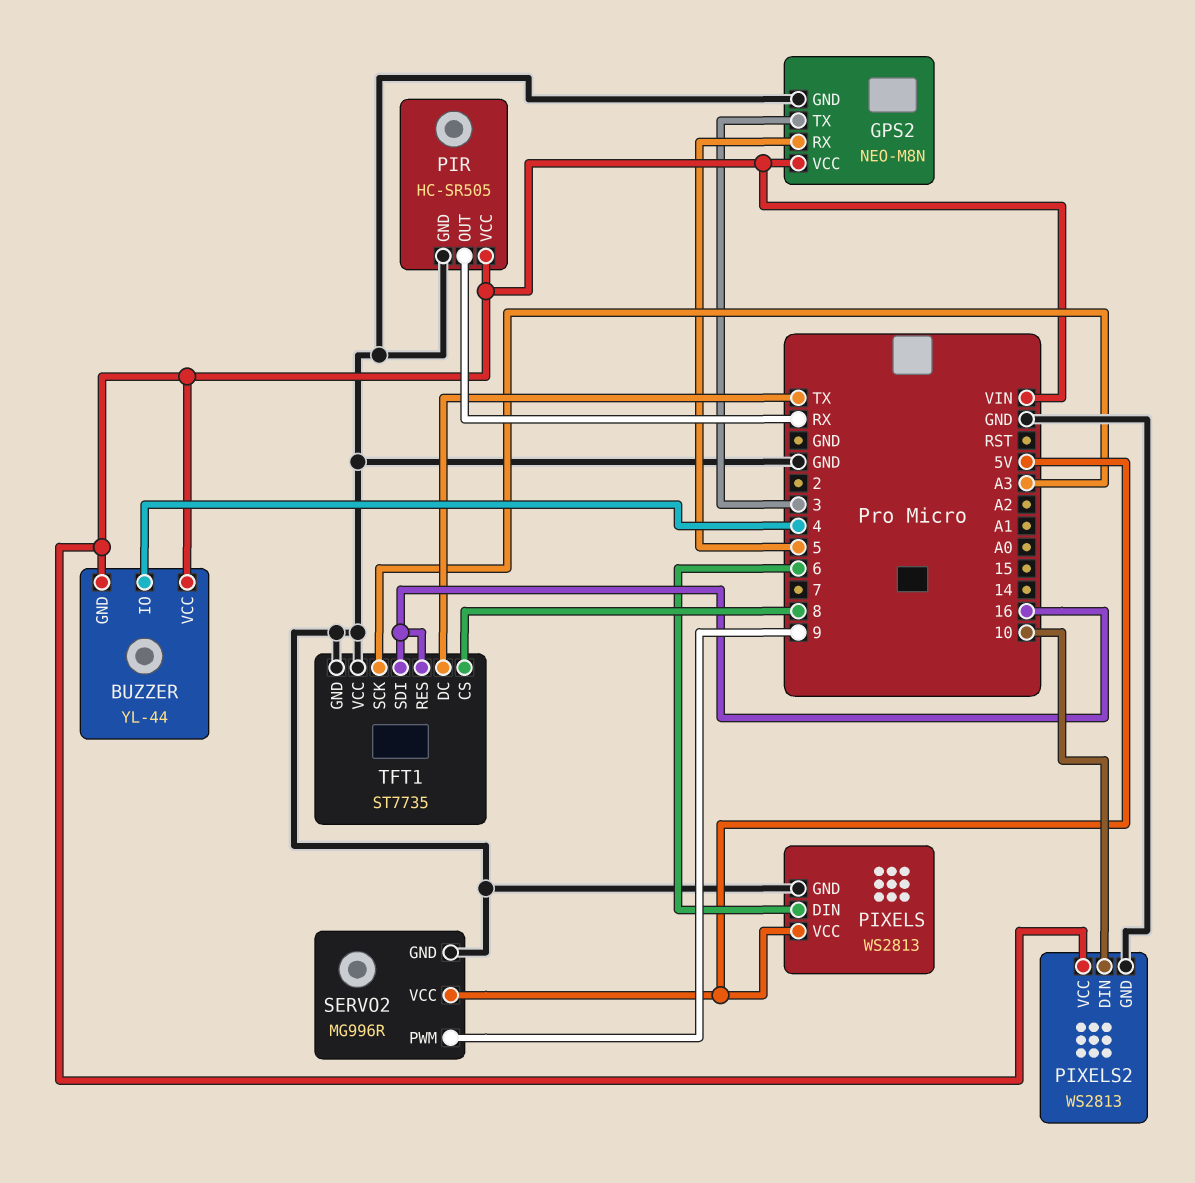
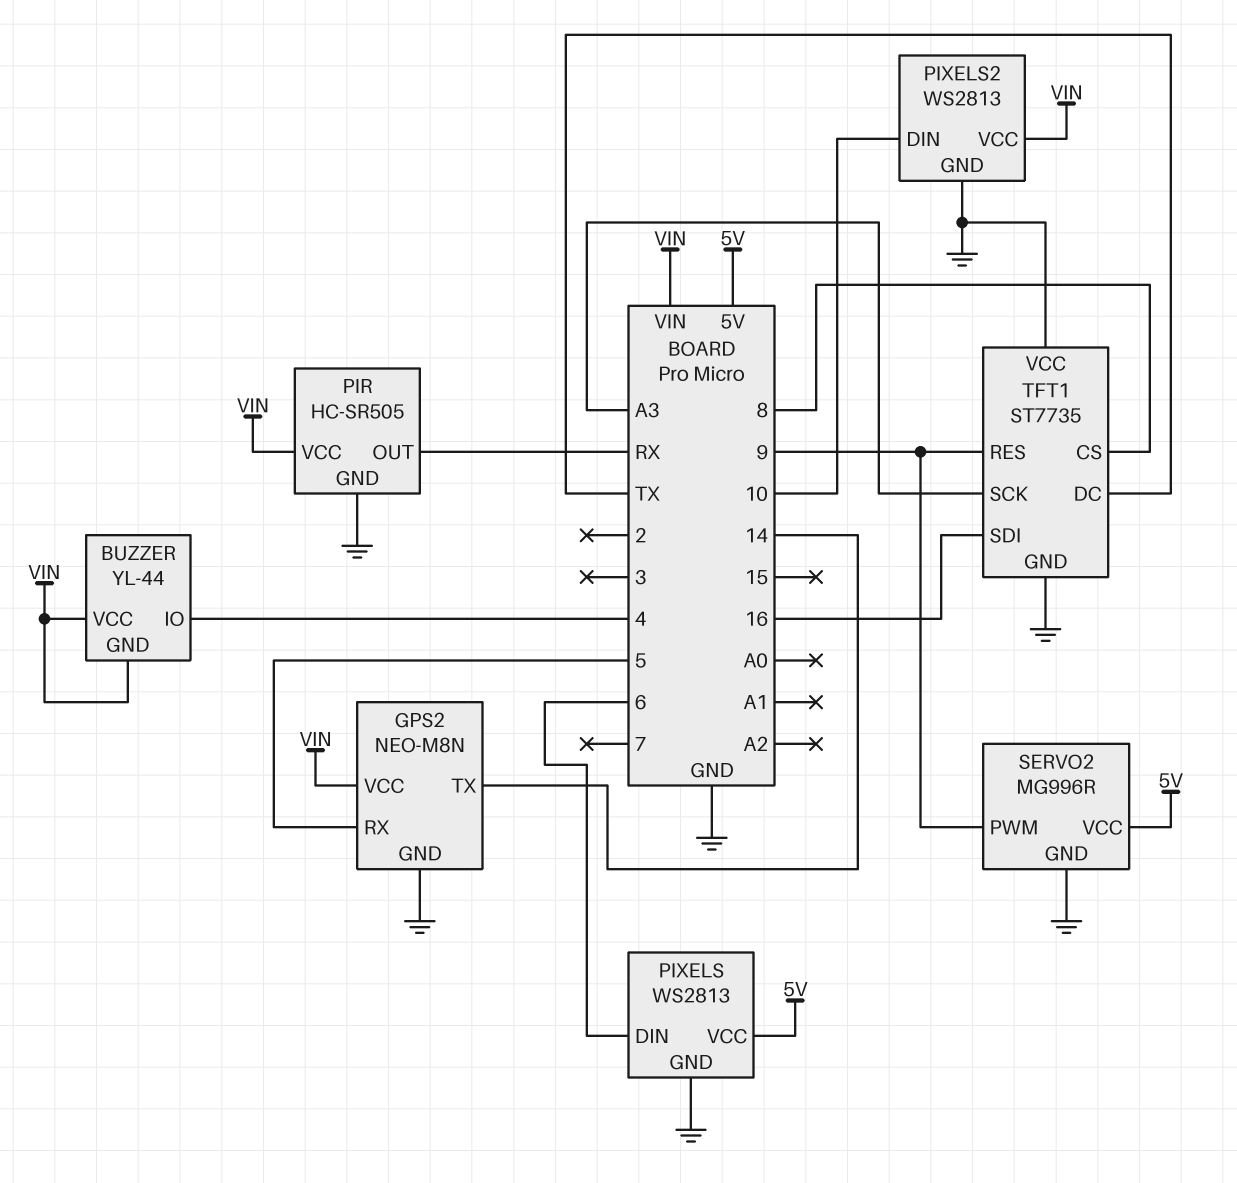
GPS2 pin TX: 3 -> 14
TFT1 pin RES: 16 -> 9

